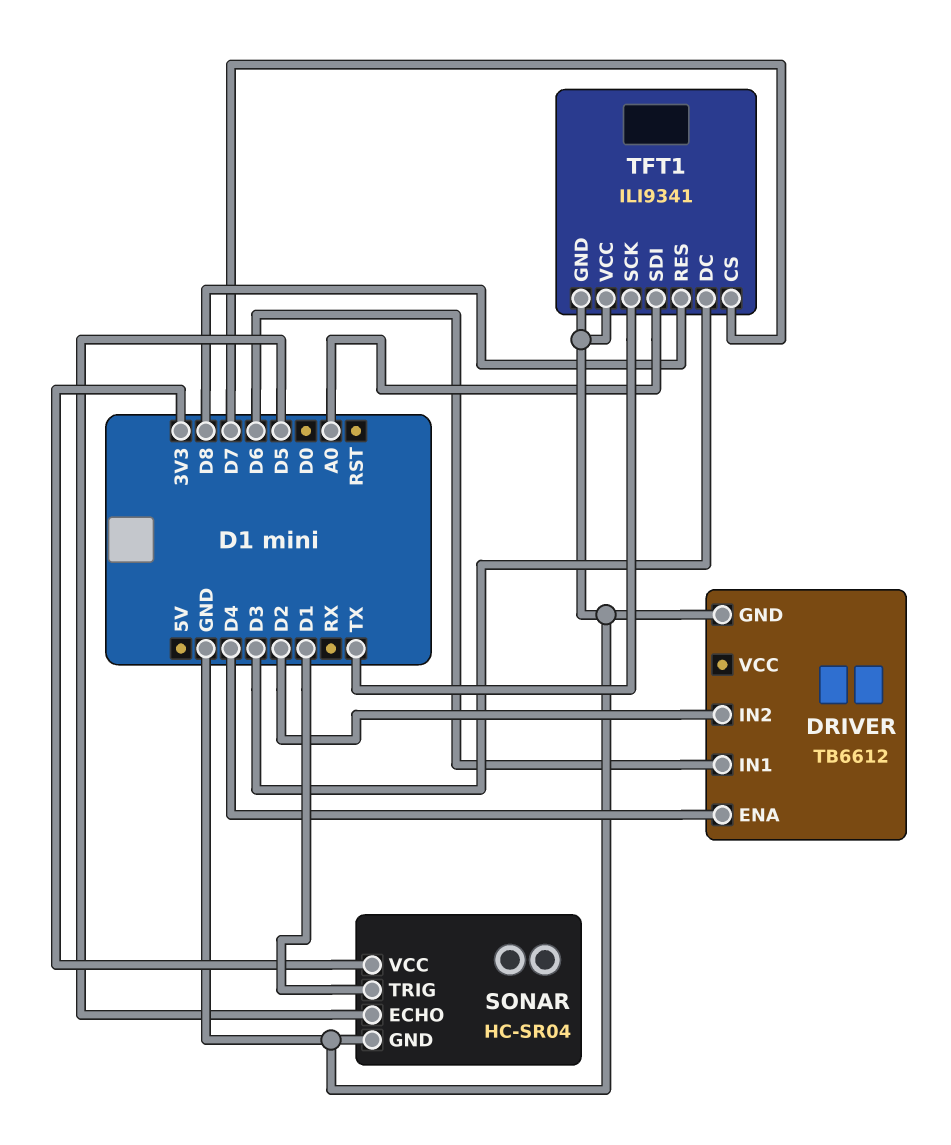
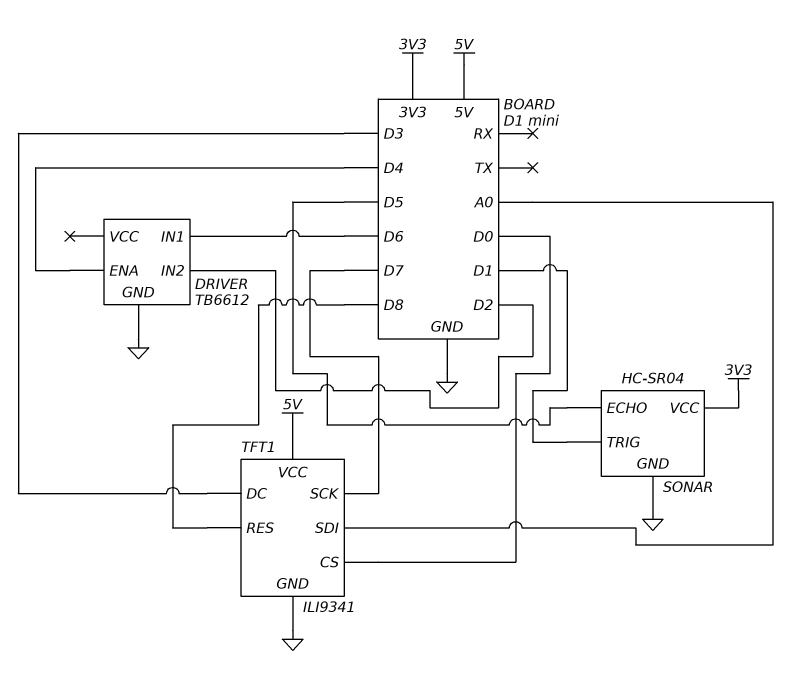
TFT1 pin CS: D7 -> D0
TFT1 pin SCK: TX -> D7
TFT1 pin VCC: GND -> 5V

